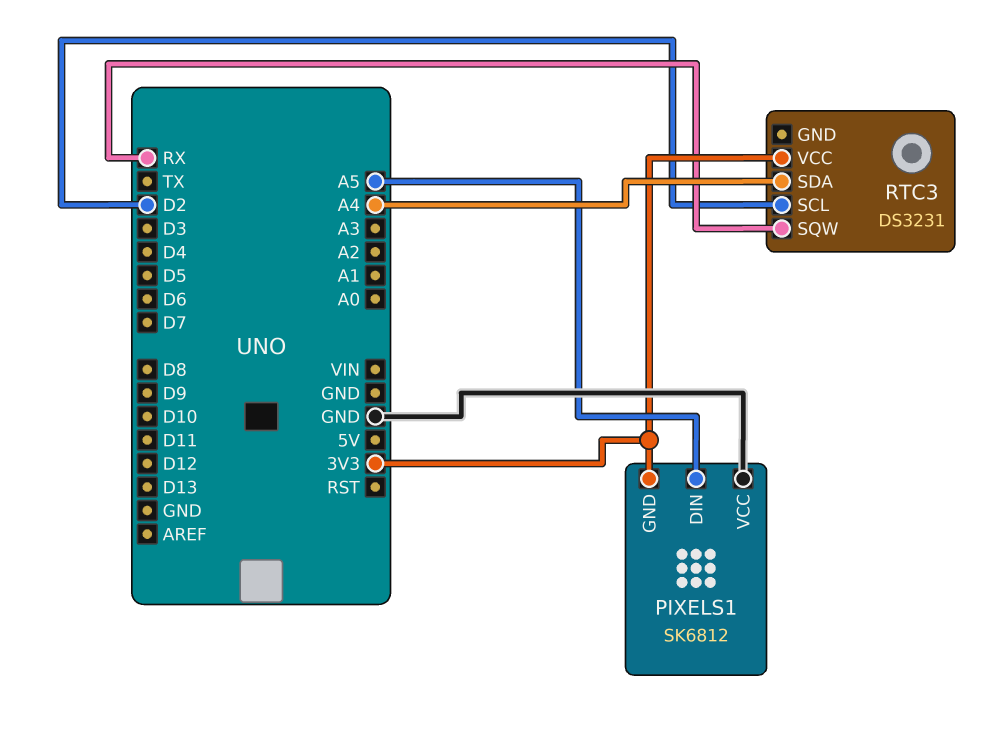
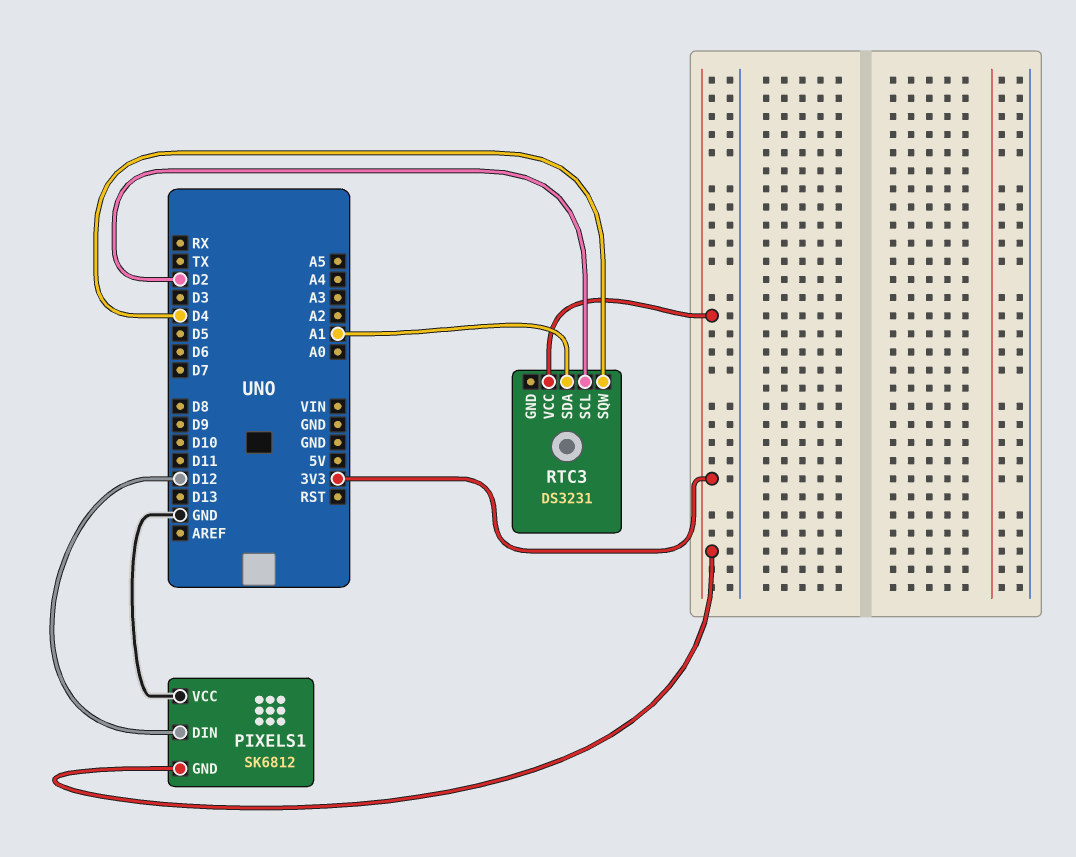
PIXELS1 pin DIN: A5 -> D12
RTC3 pin SDA: A4 -> A1
RTC3 pin SQW: RX -> D4

